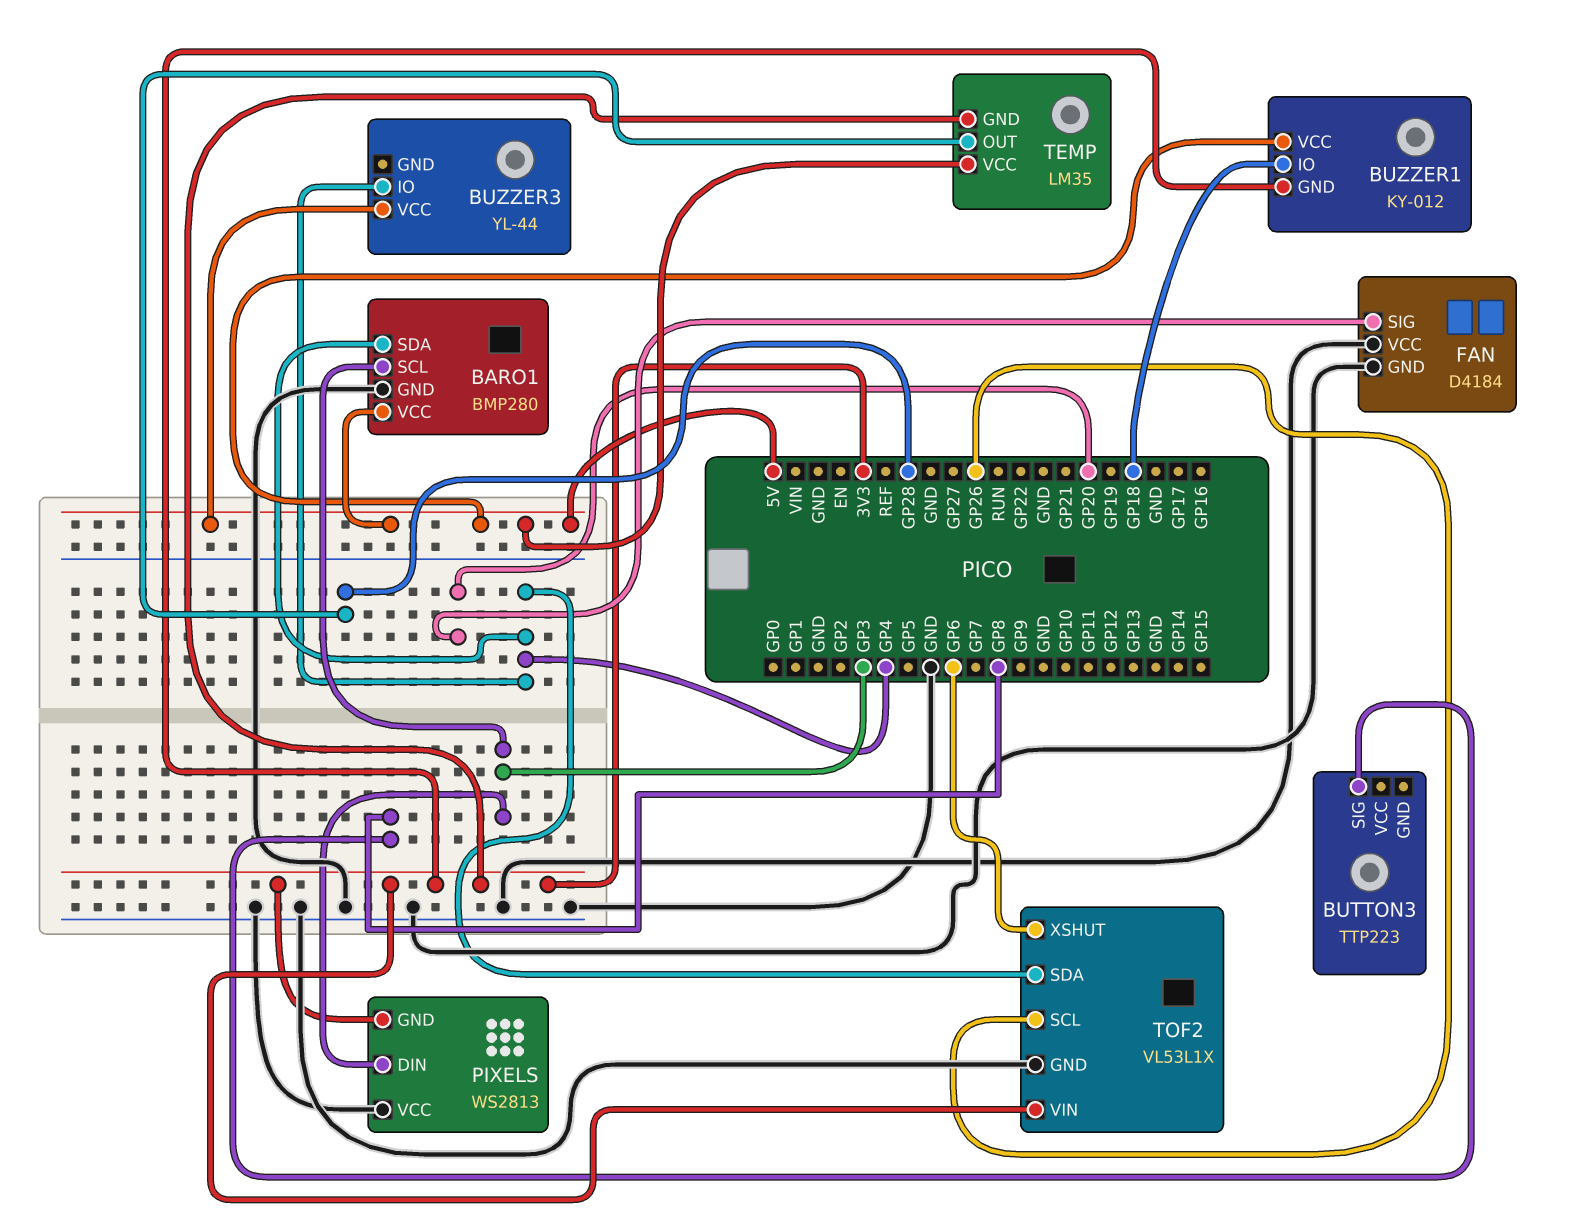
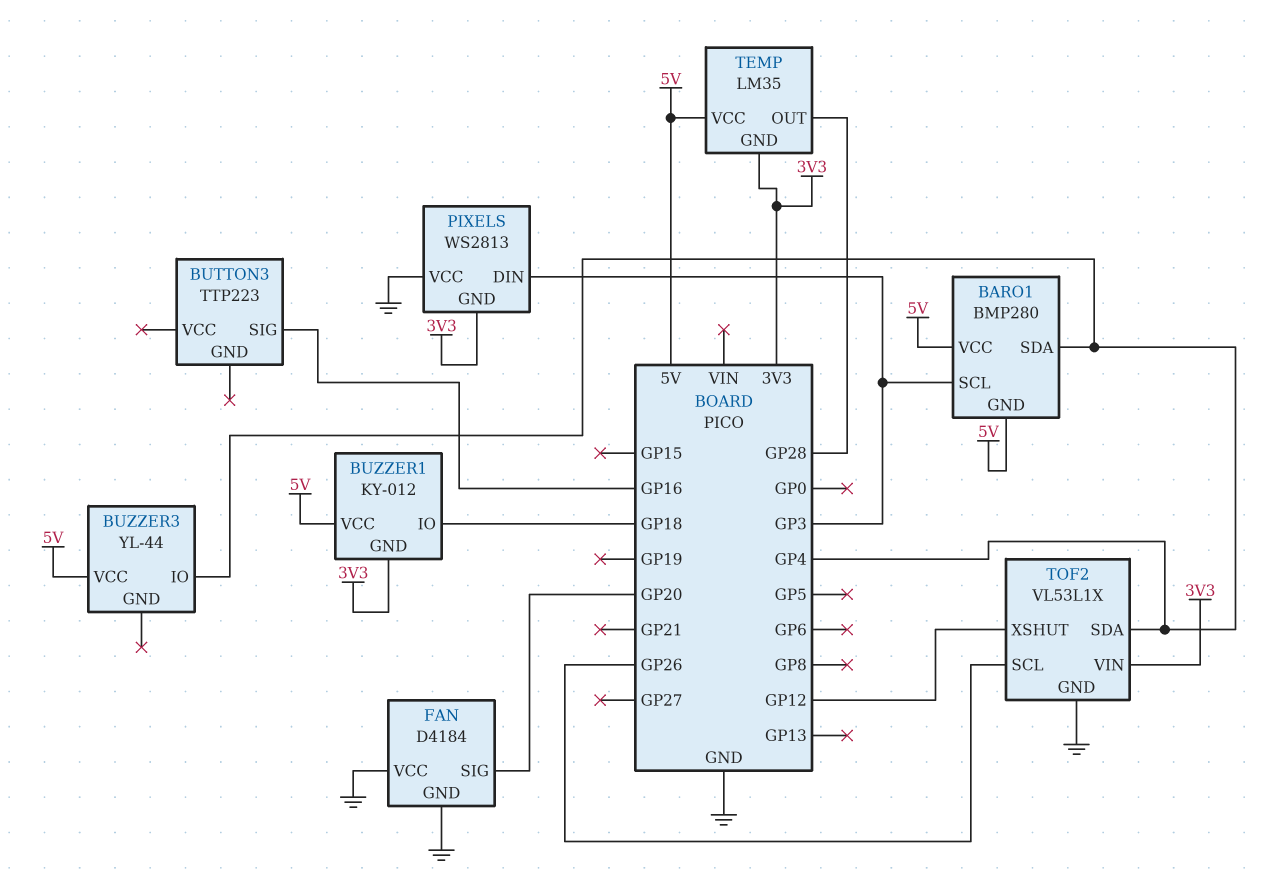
BARO1 pin GND: GND -> 5V
BUTTON3 pin SIG: GP8 -> GP16
TOF2 pin XSHUT: GP6 -> GP12

